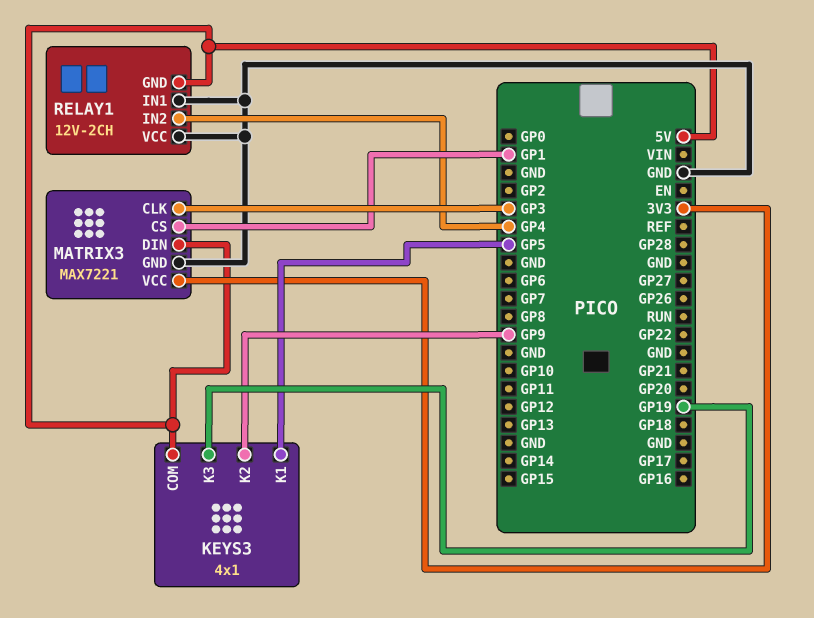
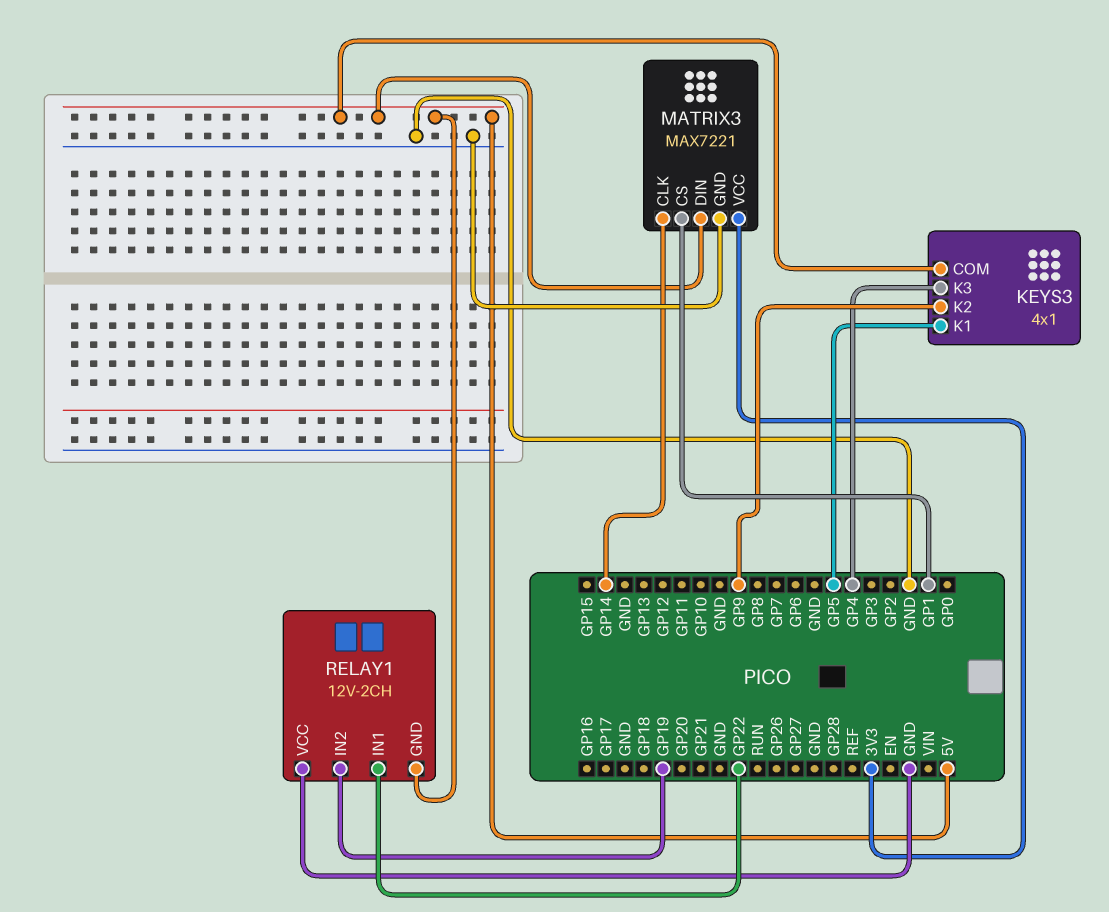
KEYS3 pin K3: GP19 -> GP4
MATRIX3 pin CLK: GP3 -> GP14
RELAY1 pin IN1: GND -> GP22
RELAY1 pin IN2: GP4 -> GP19

